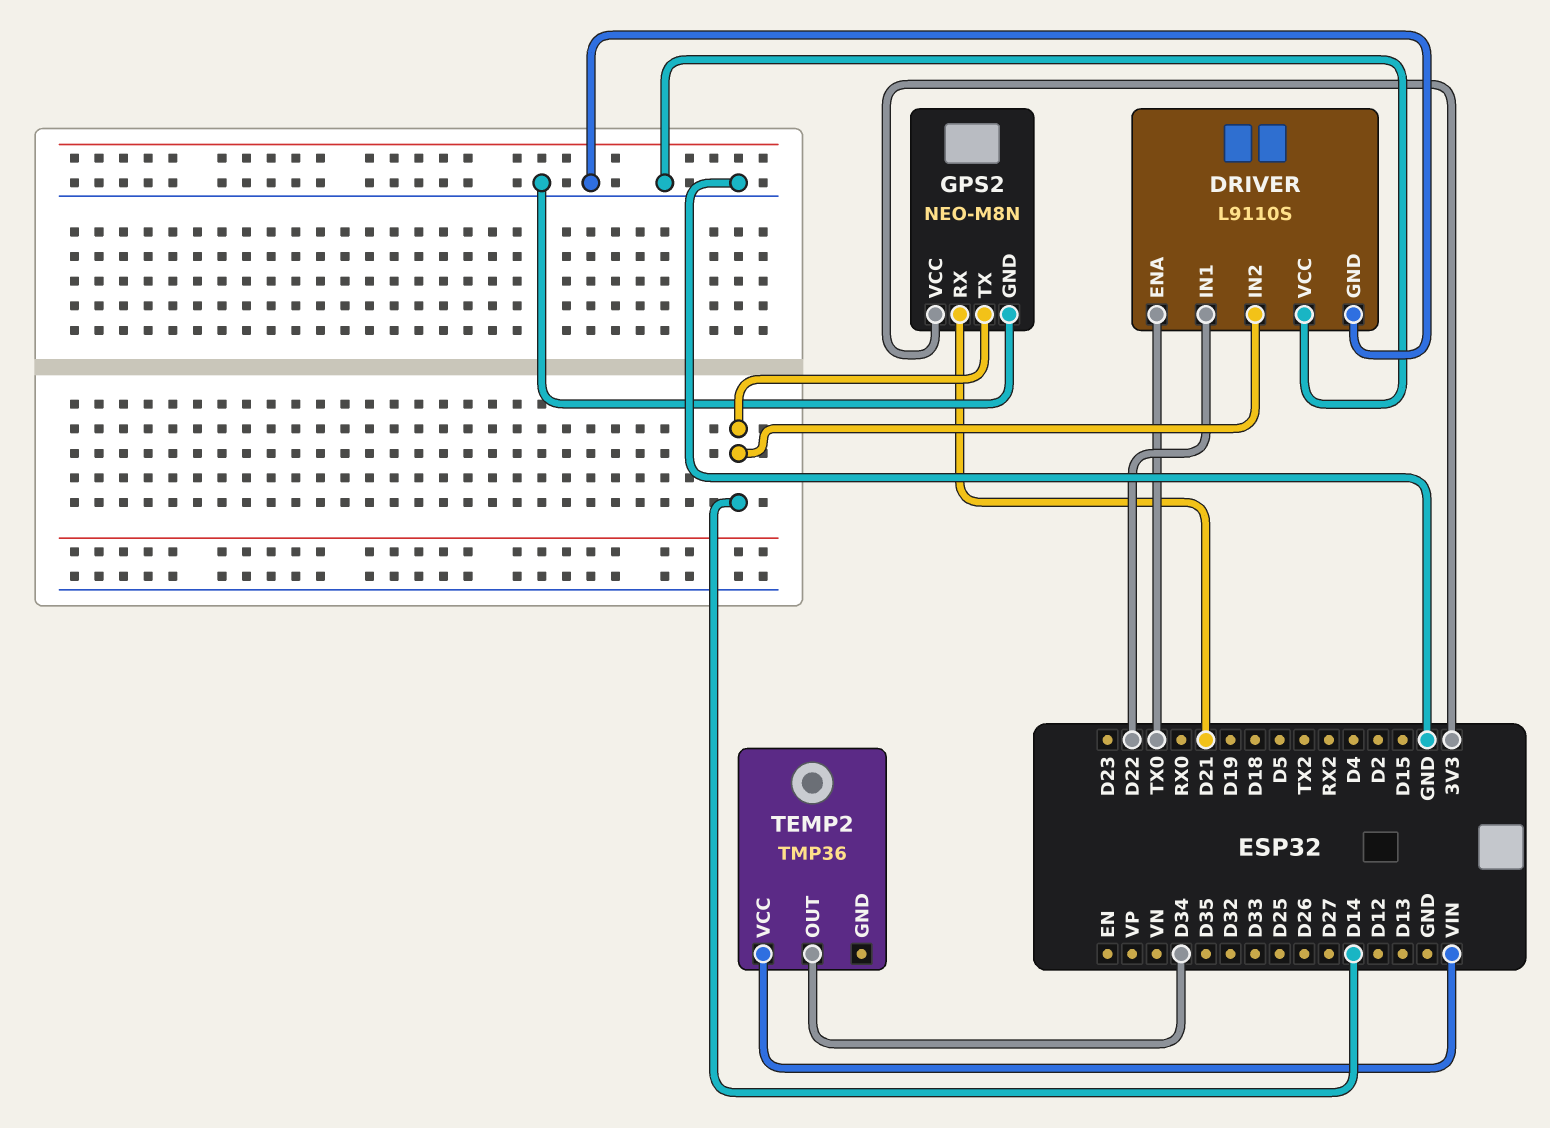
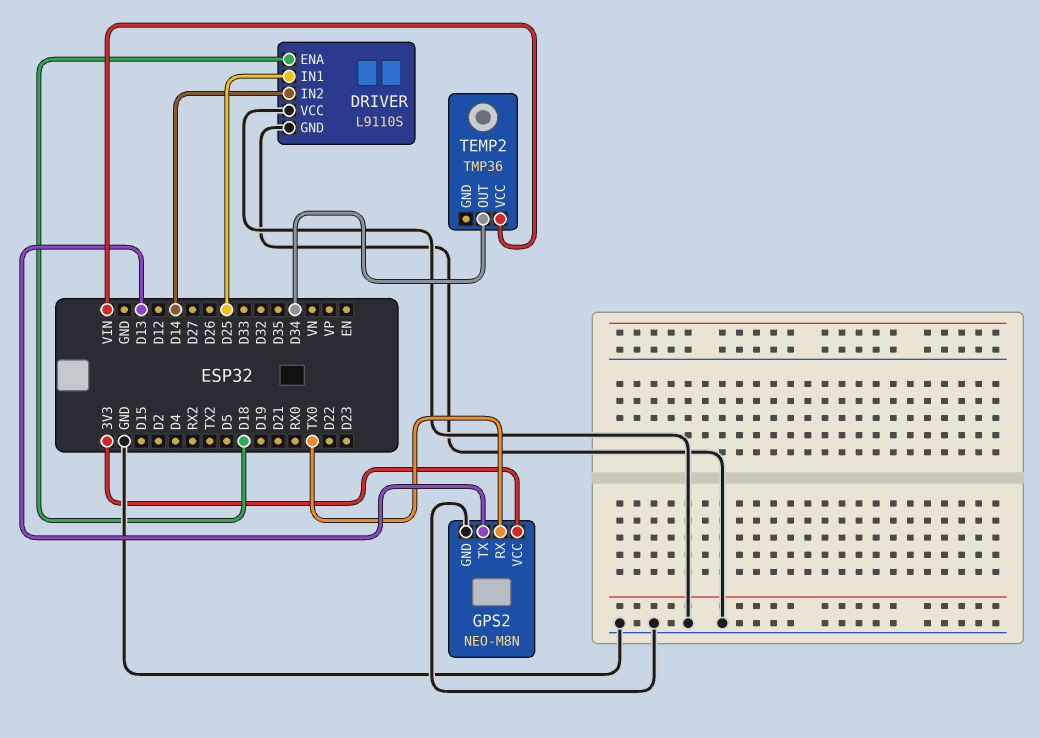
DRIVER pin ENA: TX0 -> D18
DRIVER pin IN1: D22 -> D25
GPS2 pin RX: D21 -> TX0
GPS2 pin TX: D14 -> D13

